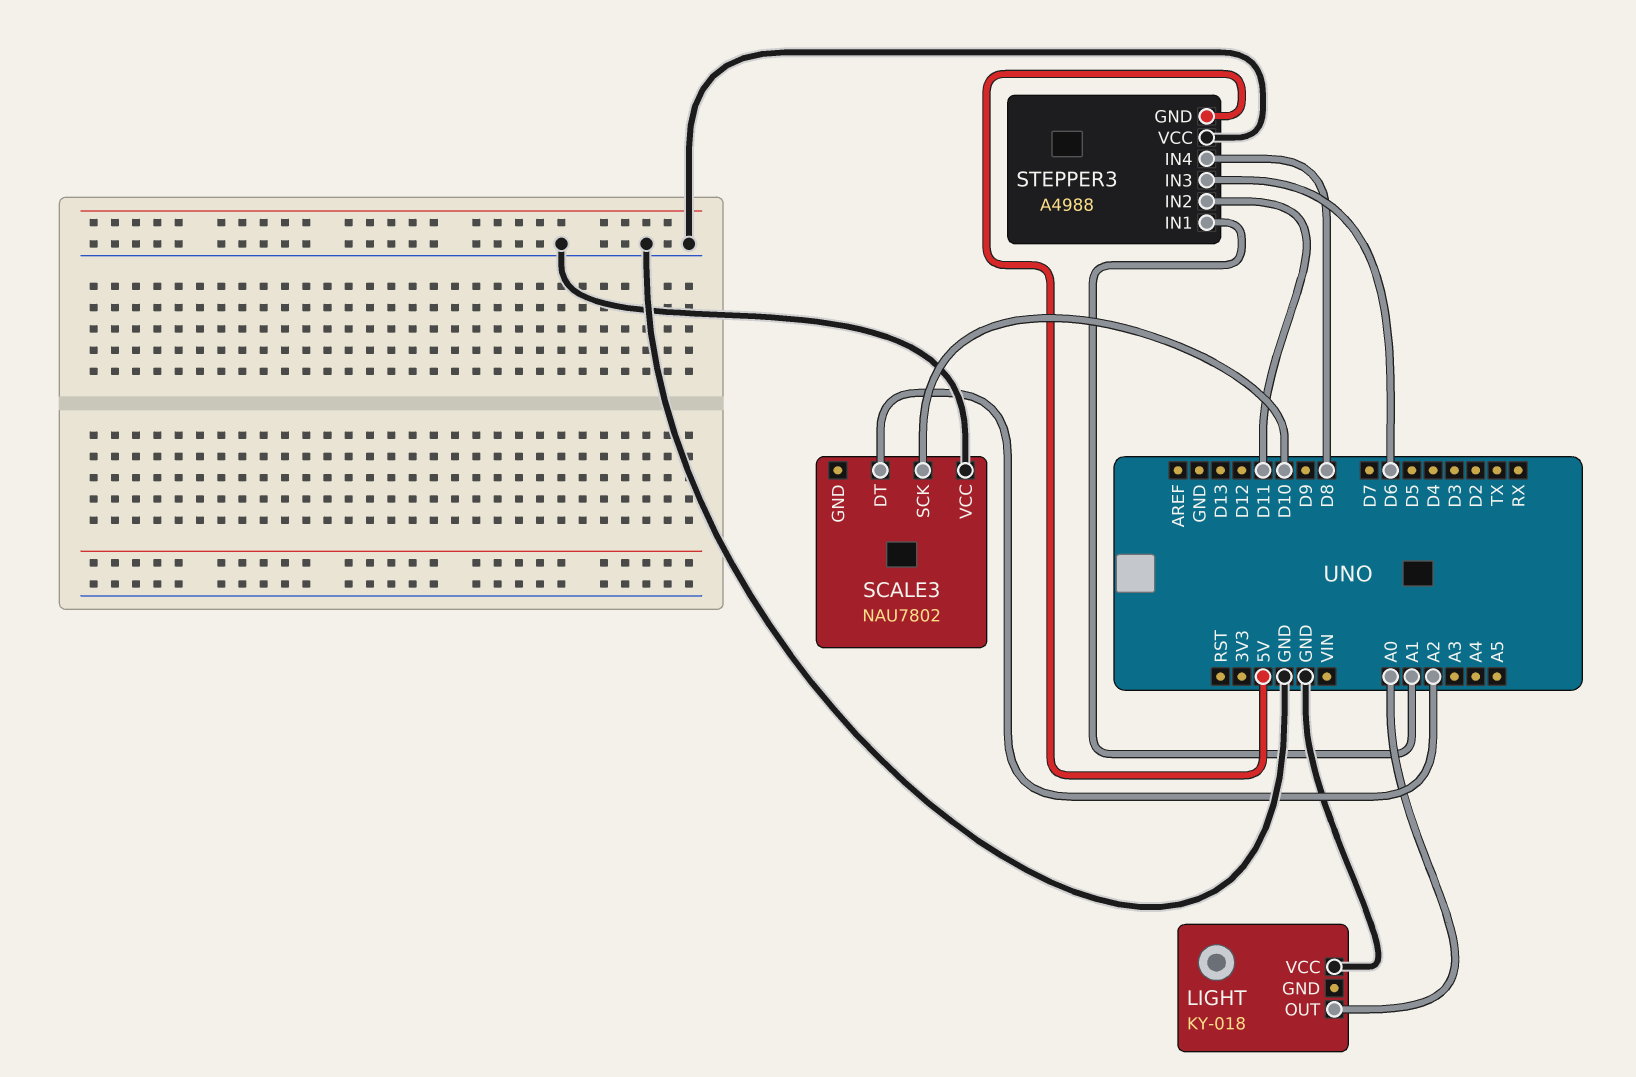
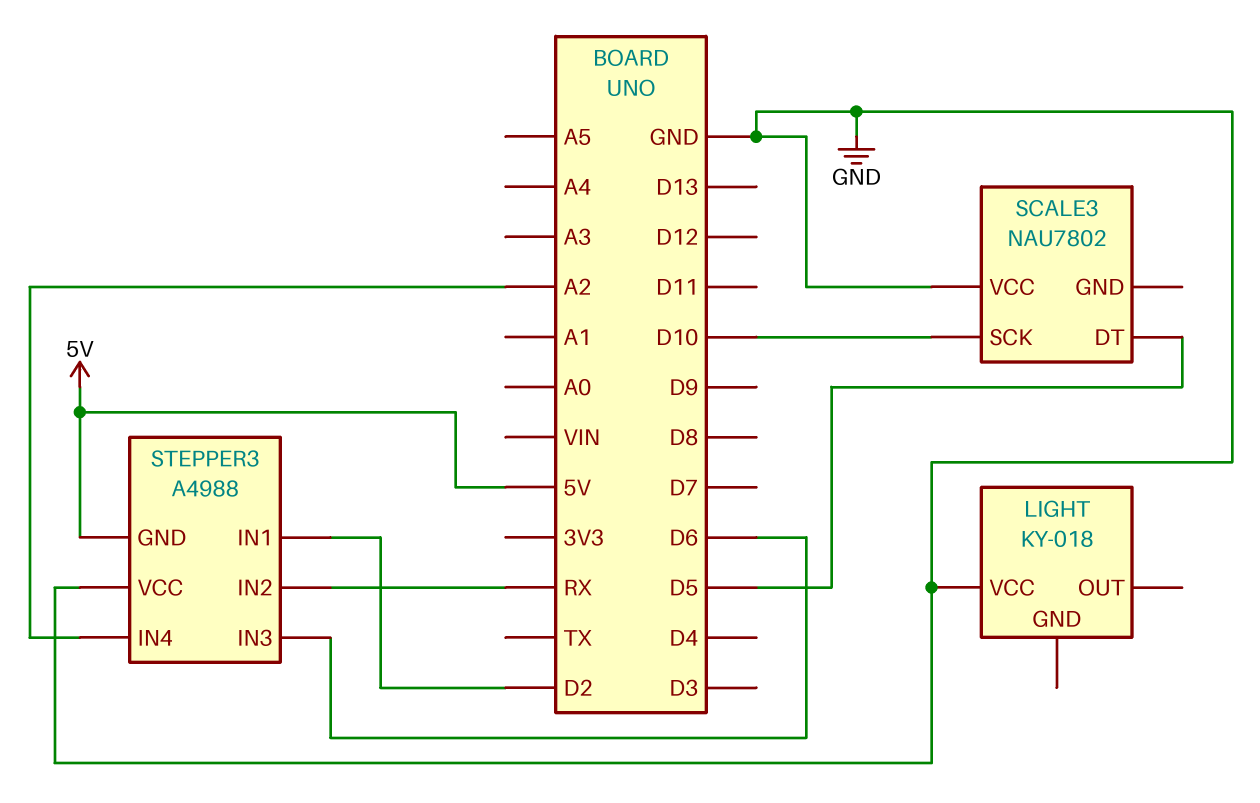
LIGHT pin OUT: A0 -> none
SCALE3 pin DT: A2 -> D5
STEPPER3 pin IN1: A1 -> D2
STEPPER3 pin IN2: D11 -> RX
STEPPER3 pin IN4: D8 -> A2

